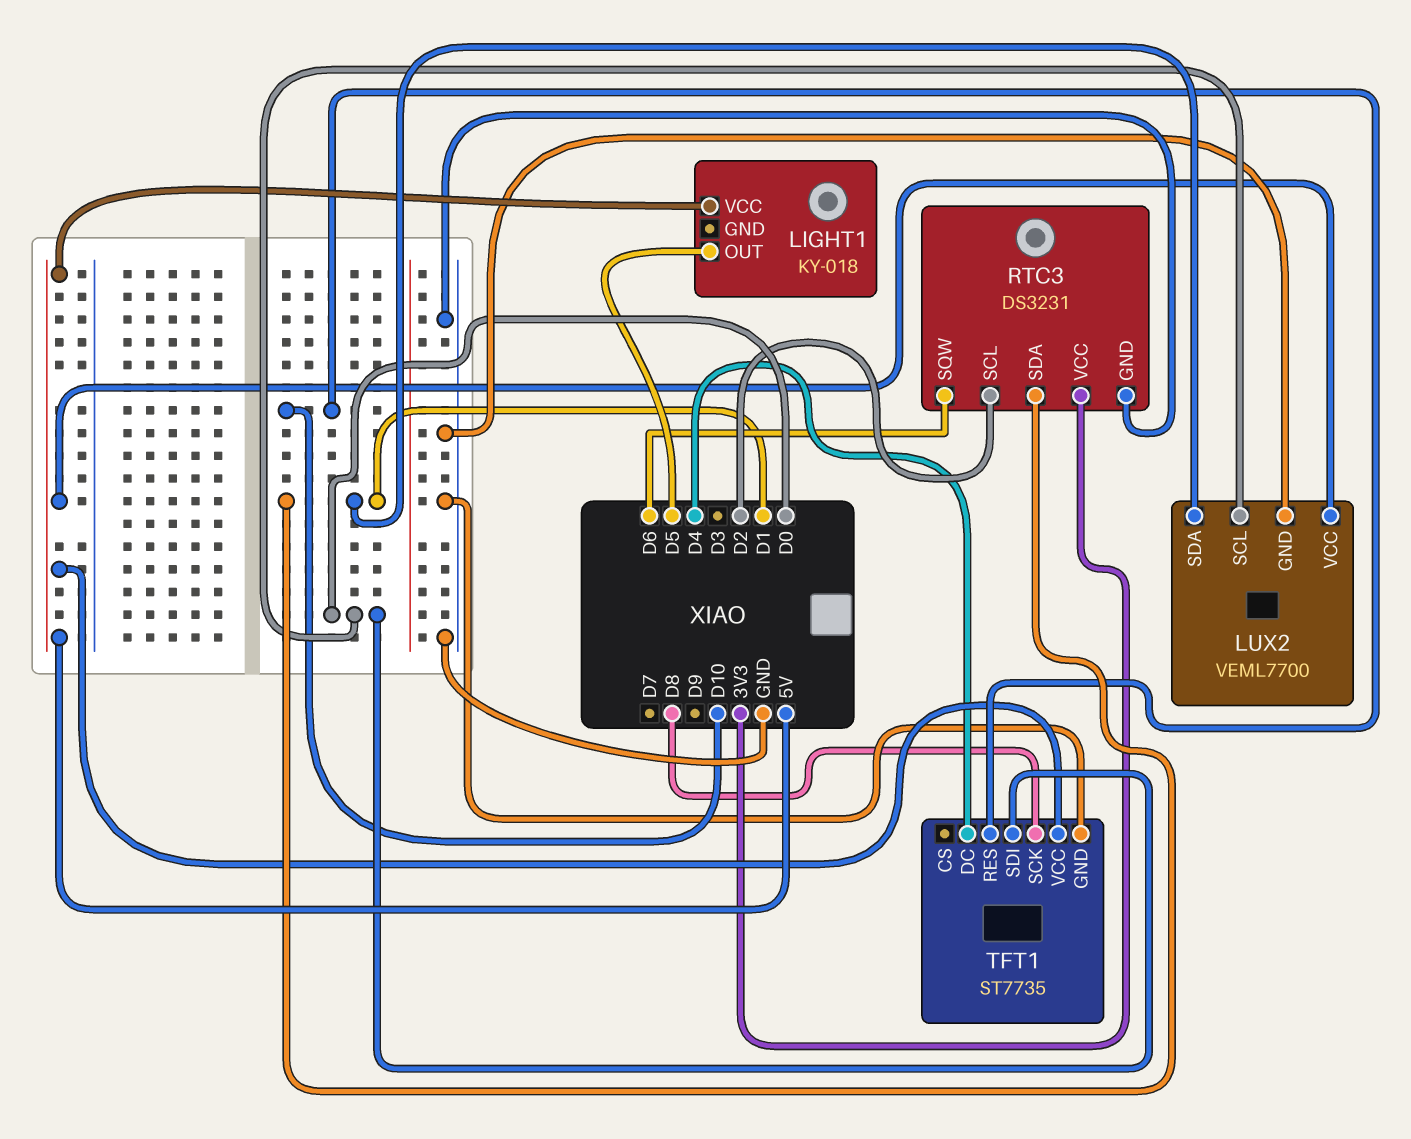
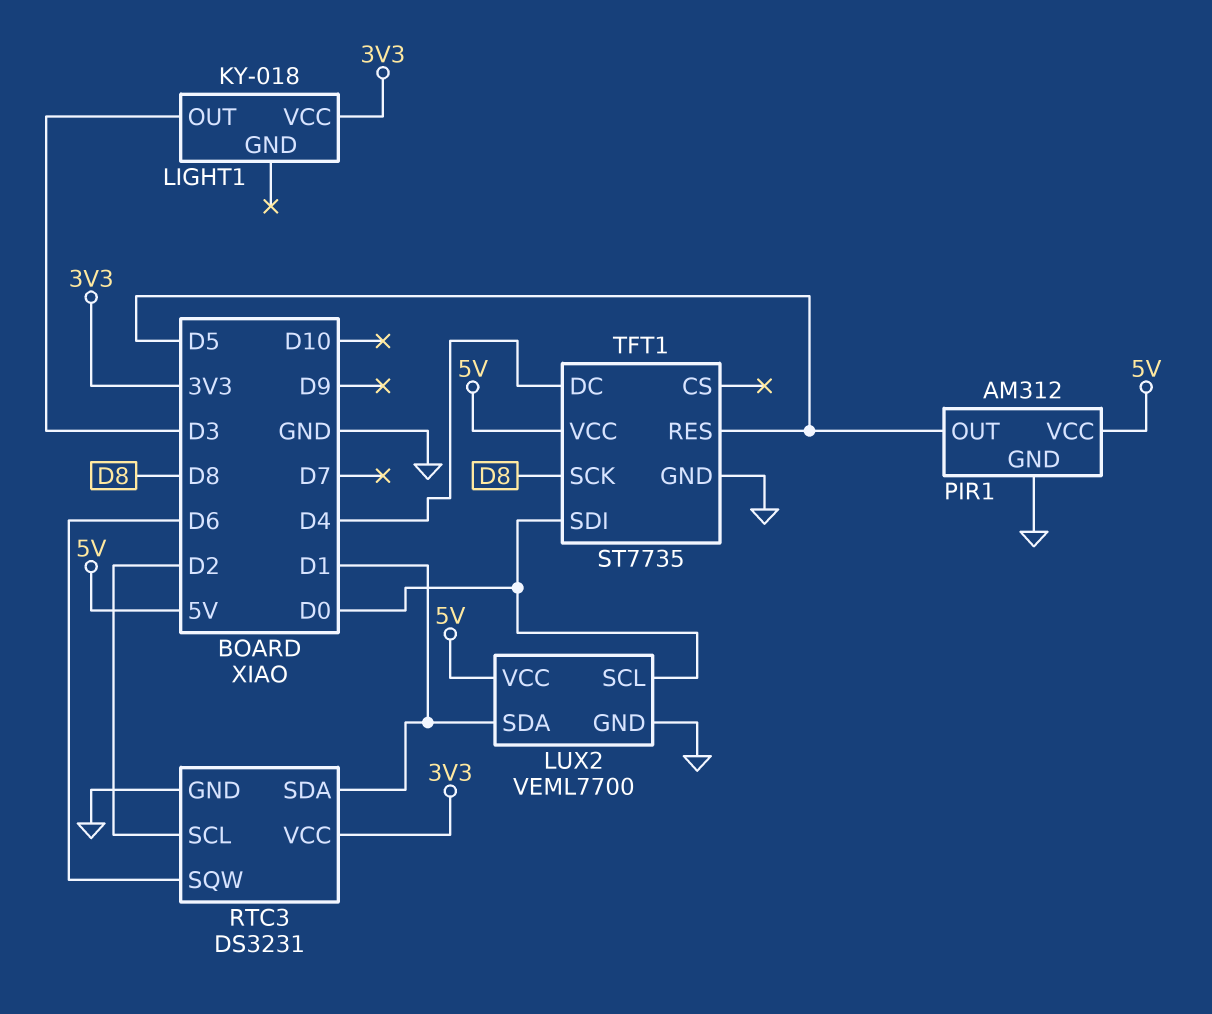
LIGHT1 pin OUT: D5 -> D3
LIGHT1 pin VCC: 5V -> 3V3
PIR1: none -> AM312
PIR1 pin GND: none -> GND
PIR1 pin OUT: none -> D5
PIR1 pin VCC: none -> 5V
TFT1 pin RES: D10 -> D5

